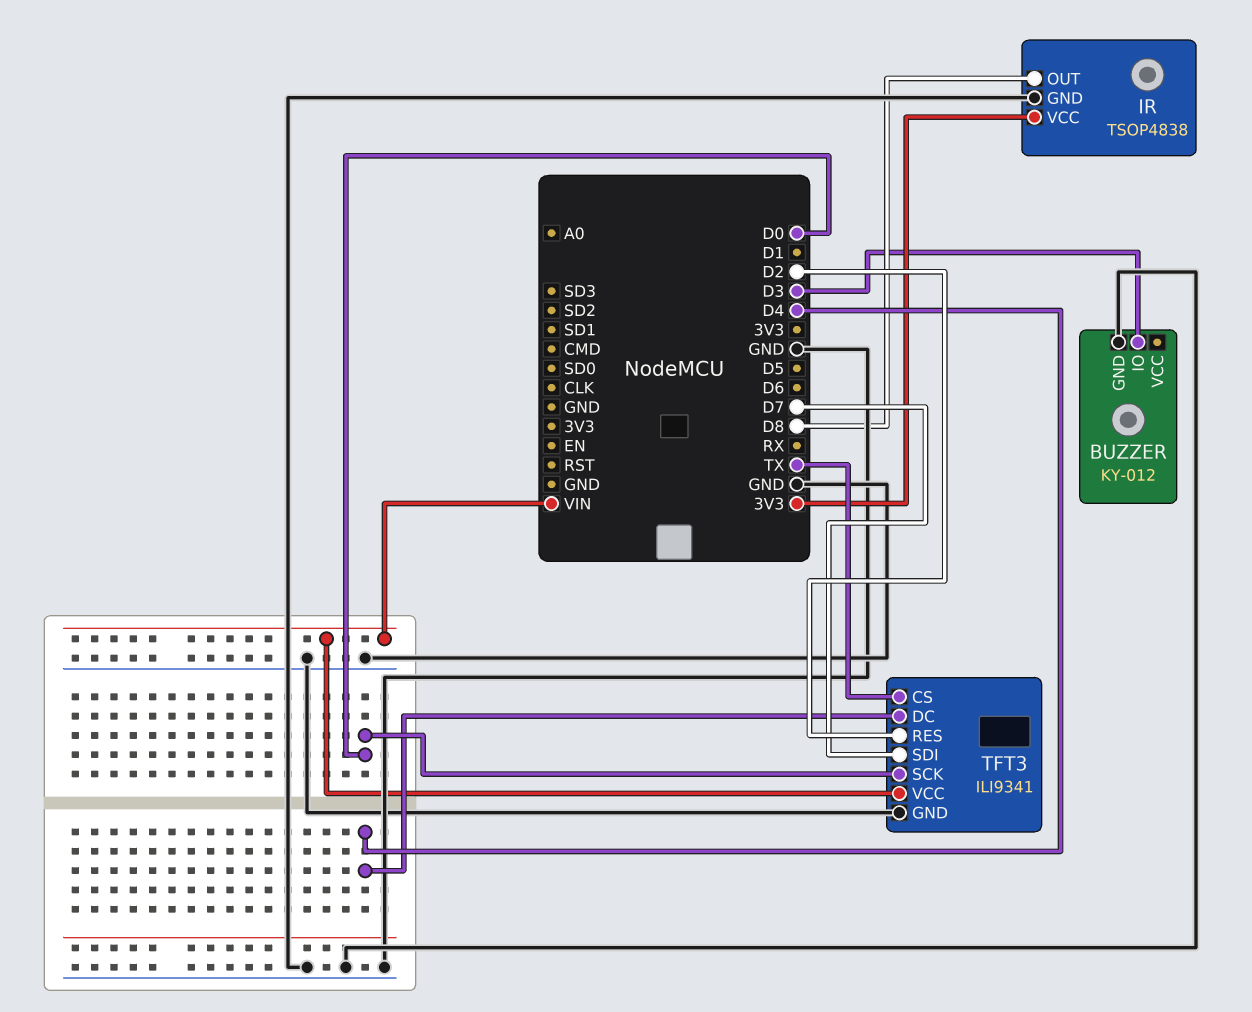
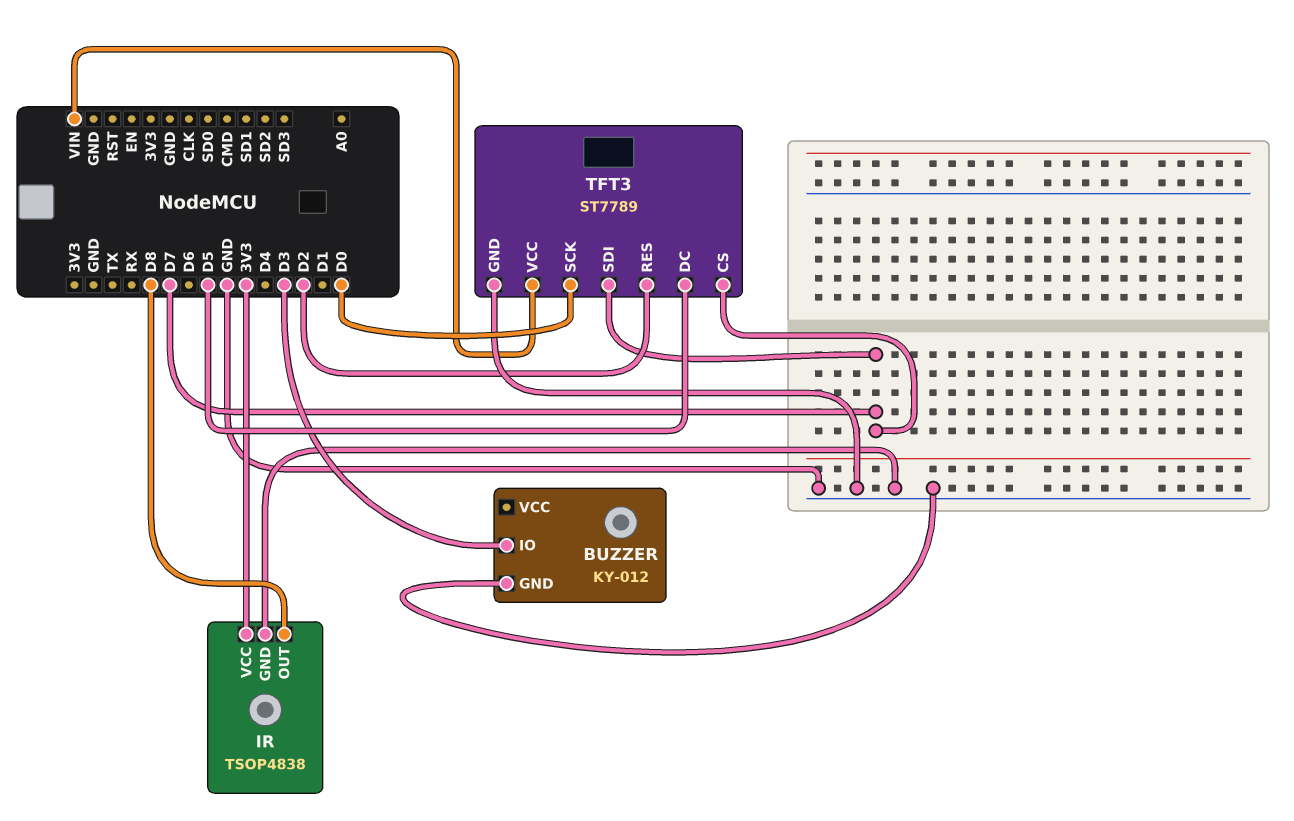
TFT3: ILI9341 -> ST7789
TFT3 pin CS: TX -> D7
TFT3 pin DC: D4 -> D5

